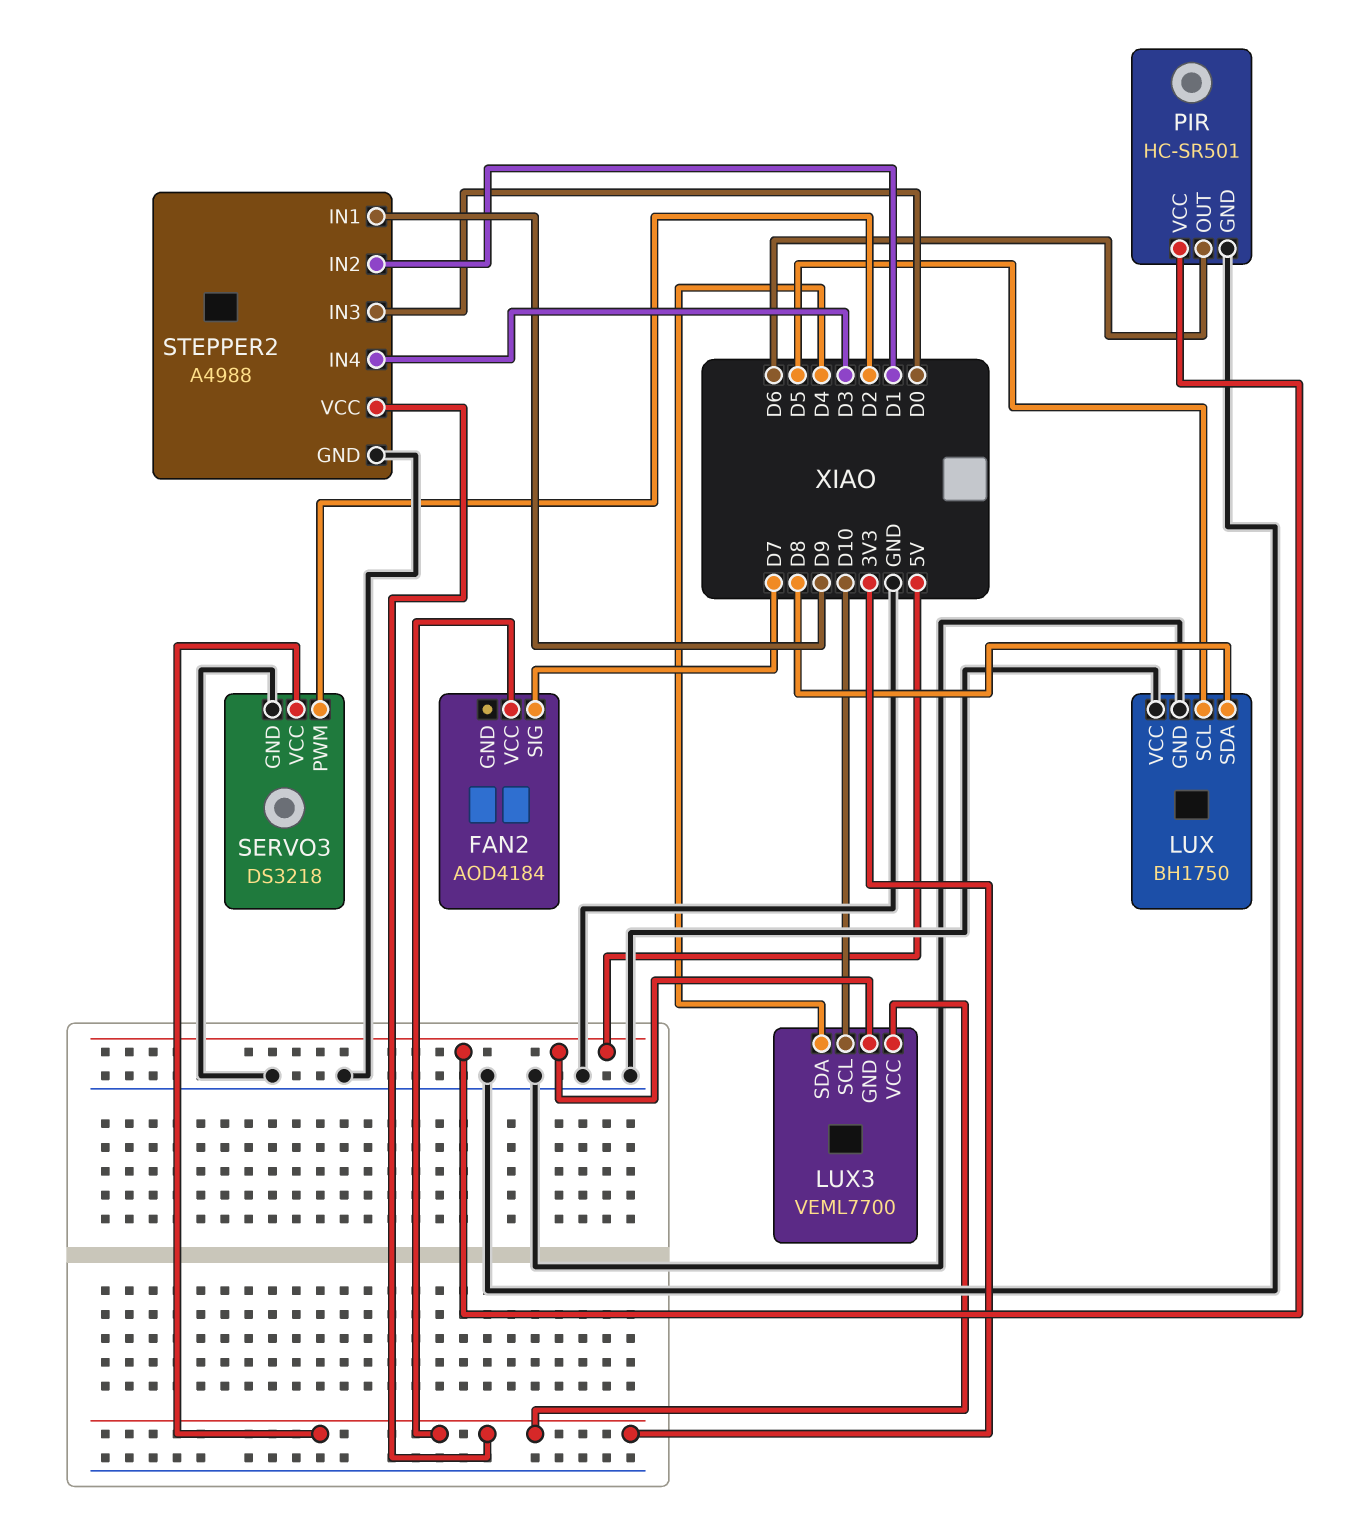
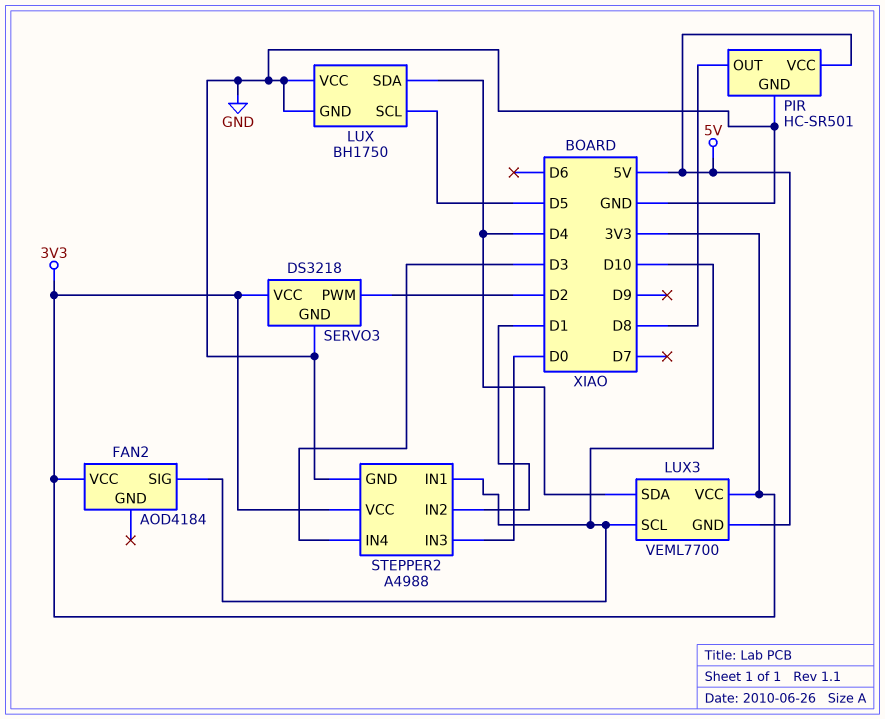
FAN2 pin SIG: D7 -> D10
LUX pin SDA: D8 -> D4
PIR pin OUT: D6 -> D8
STEPPER2 pin IN1: D9 -> D10

